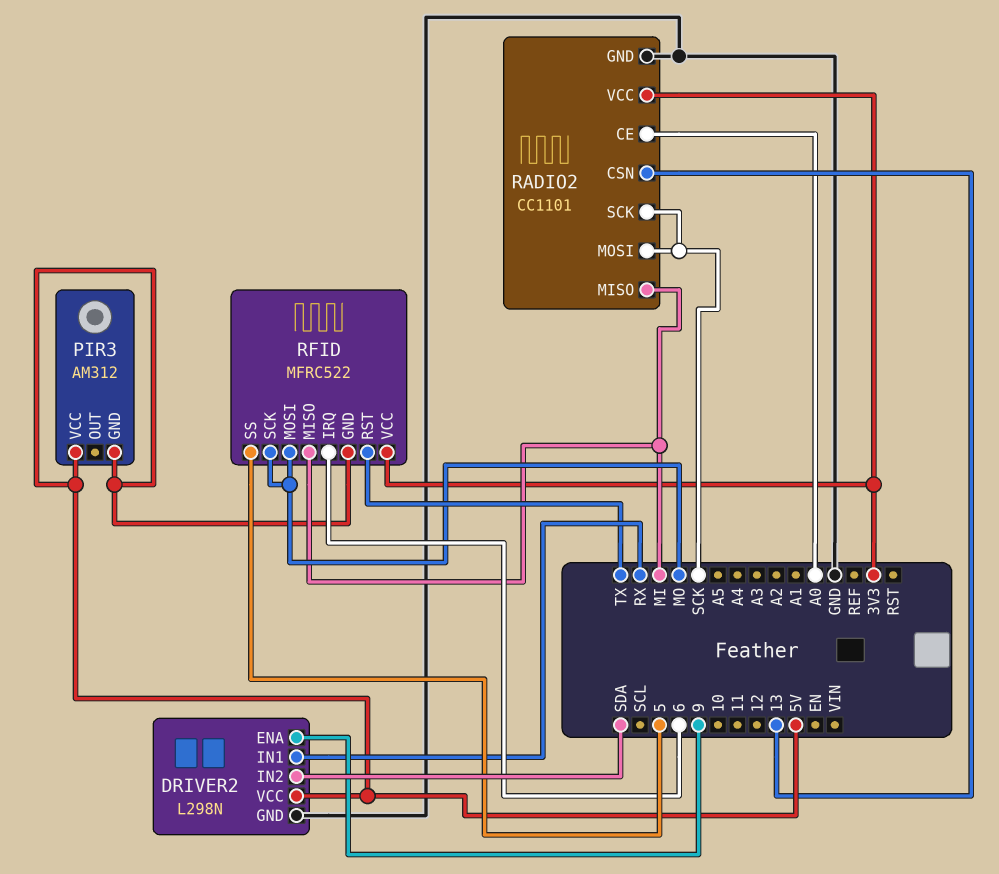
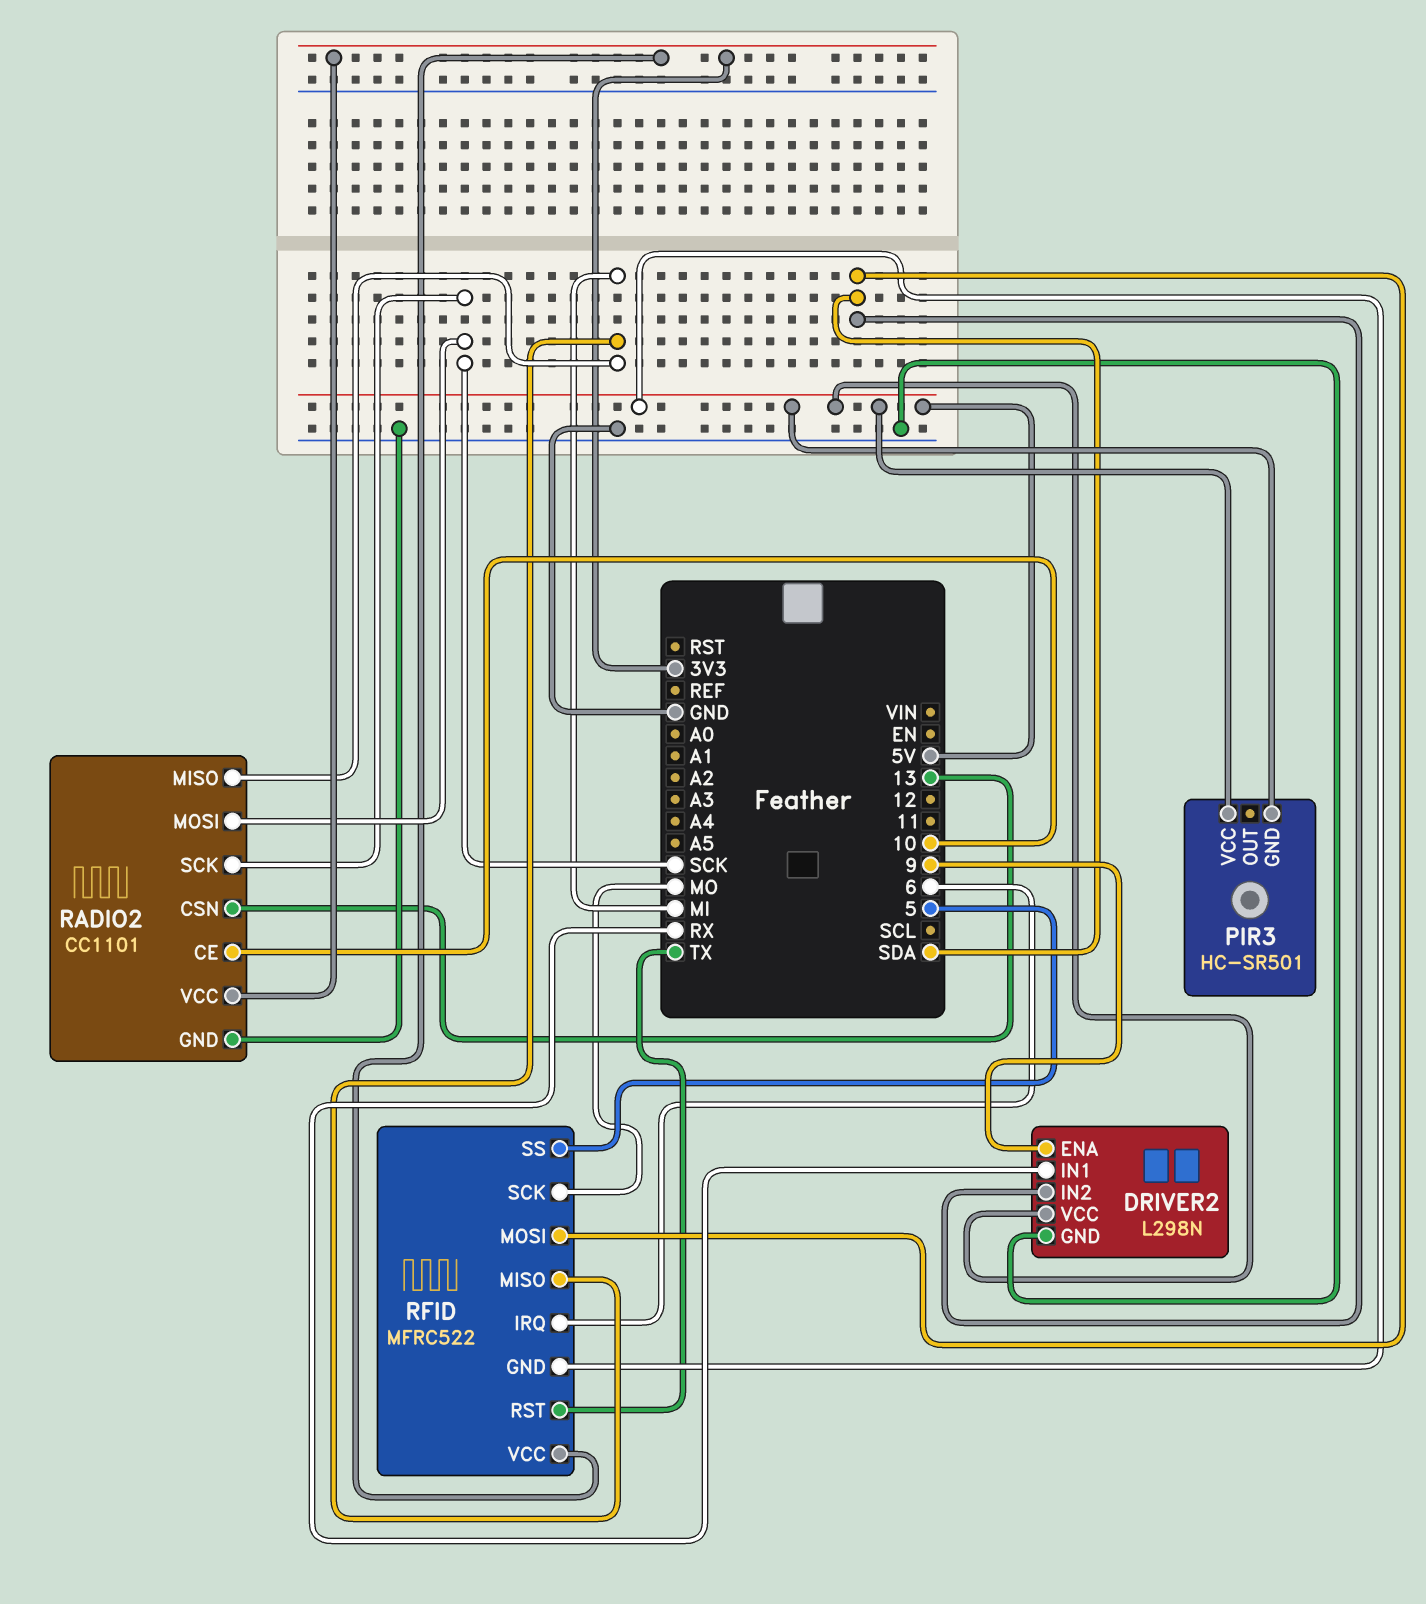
PIR3: AM312 -> HC-SR501
RADIO2 pin CE: A0 -> 10
RFID pin MOSI: MO -> SDA

